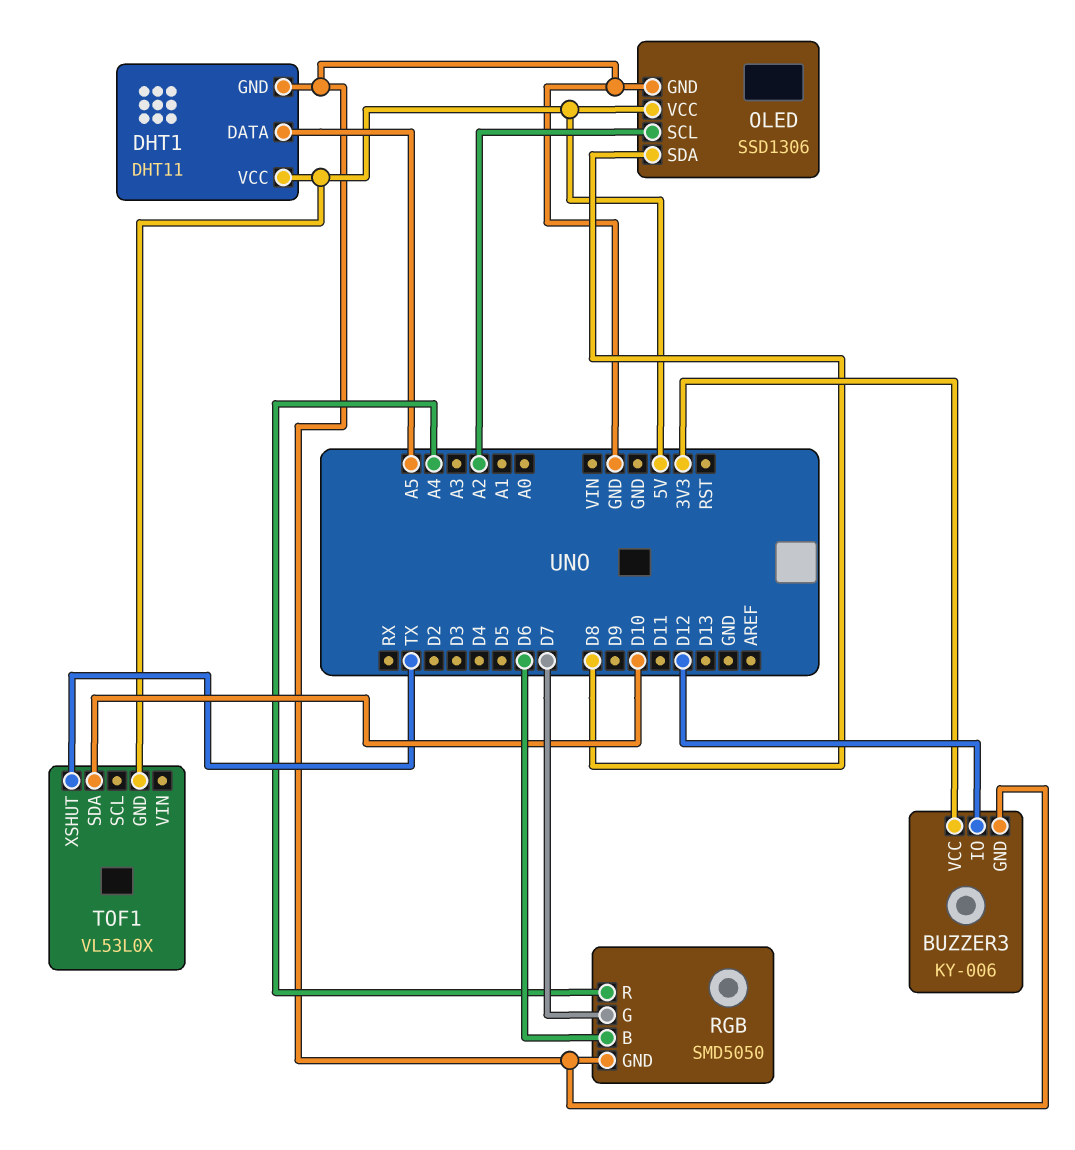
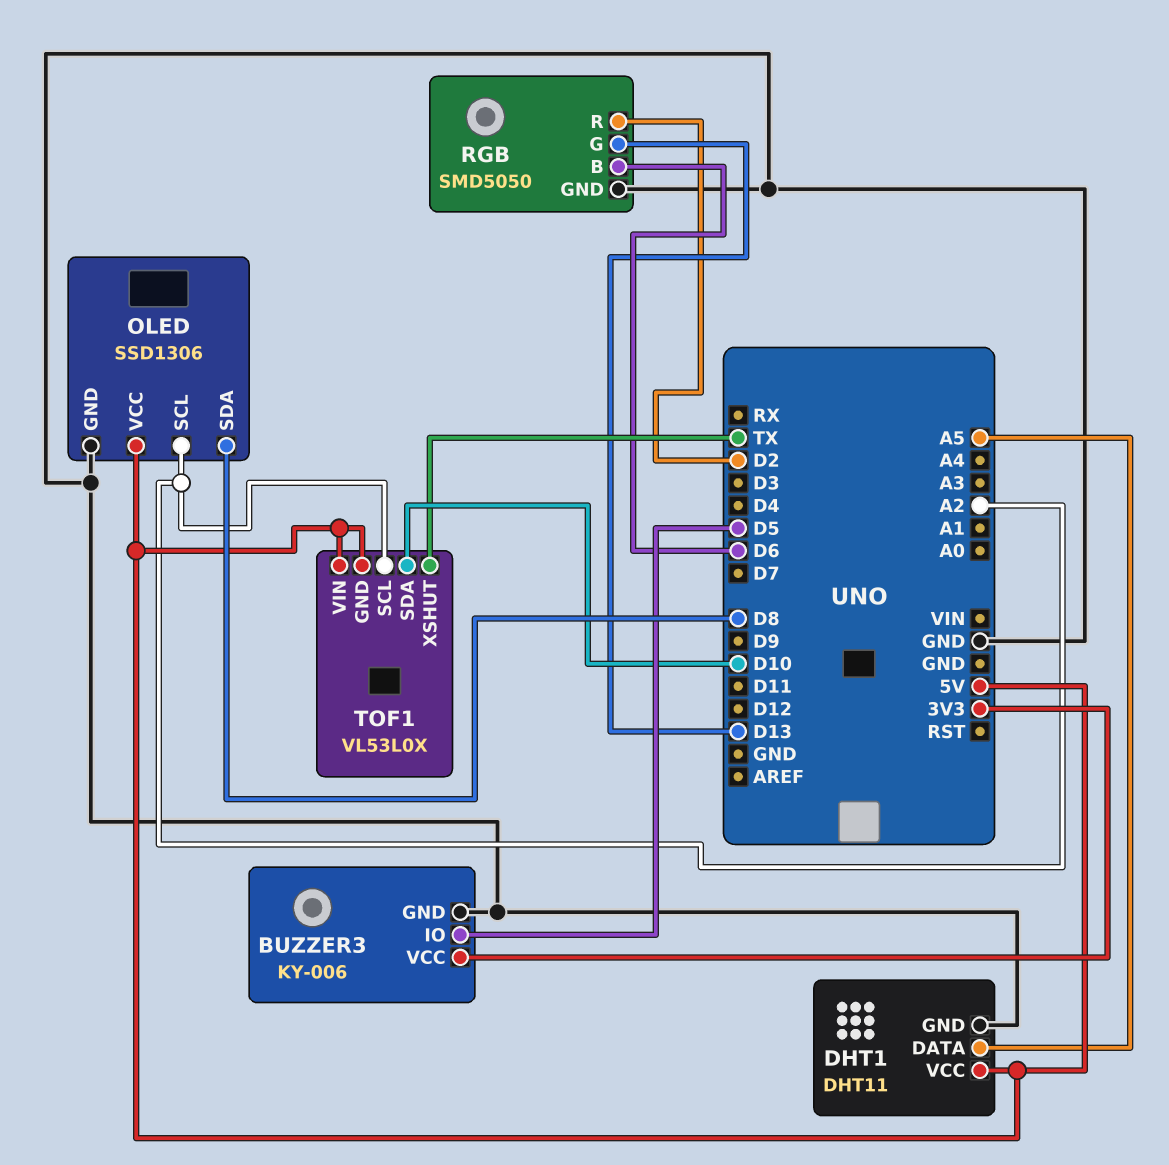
BUZZER3 pin IO: D12 -> D5
RGB pin G: D7 -> D13
RGB pin R: A4 -> D2
TOF1 pin SCL: none -> A2
TOF1 pin VIN: none -> 5V

